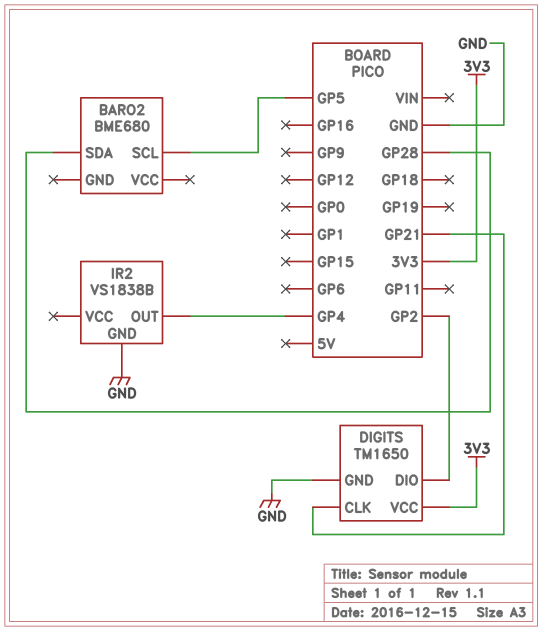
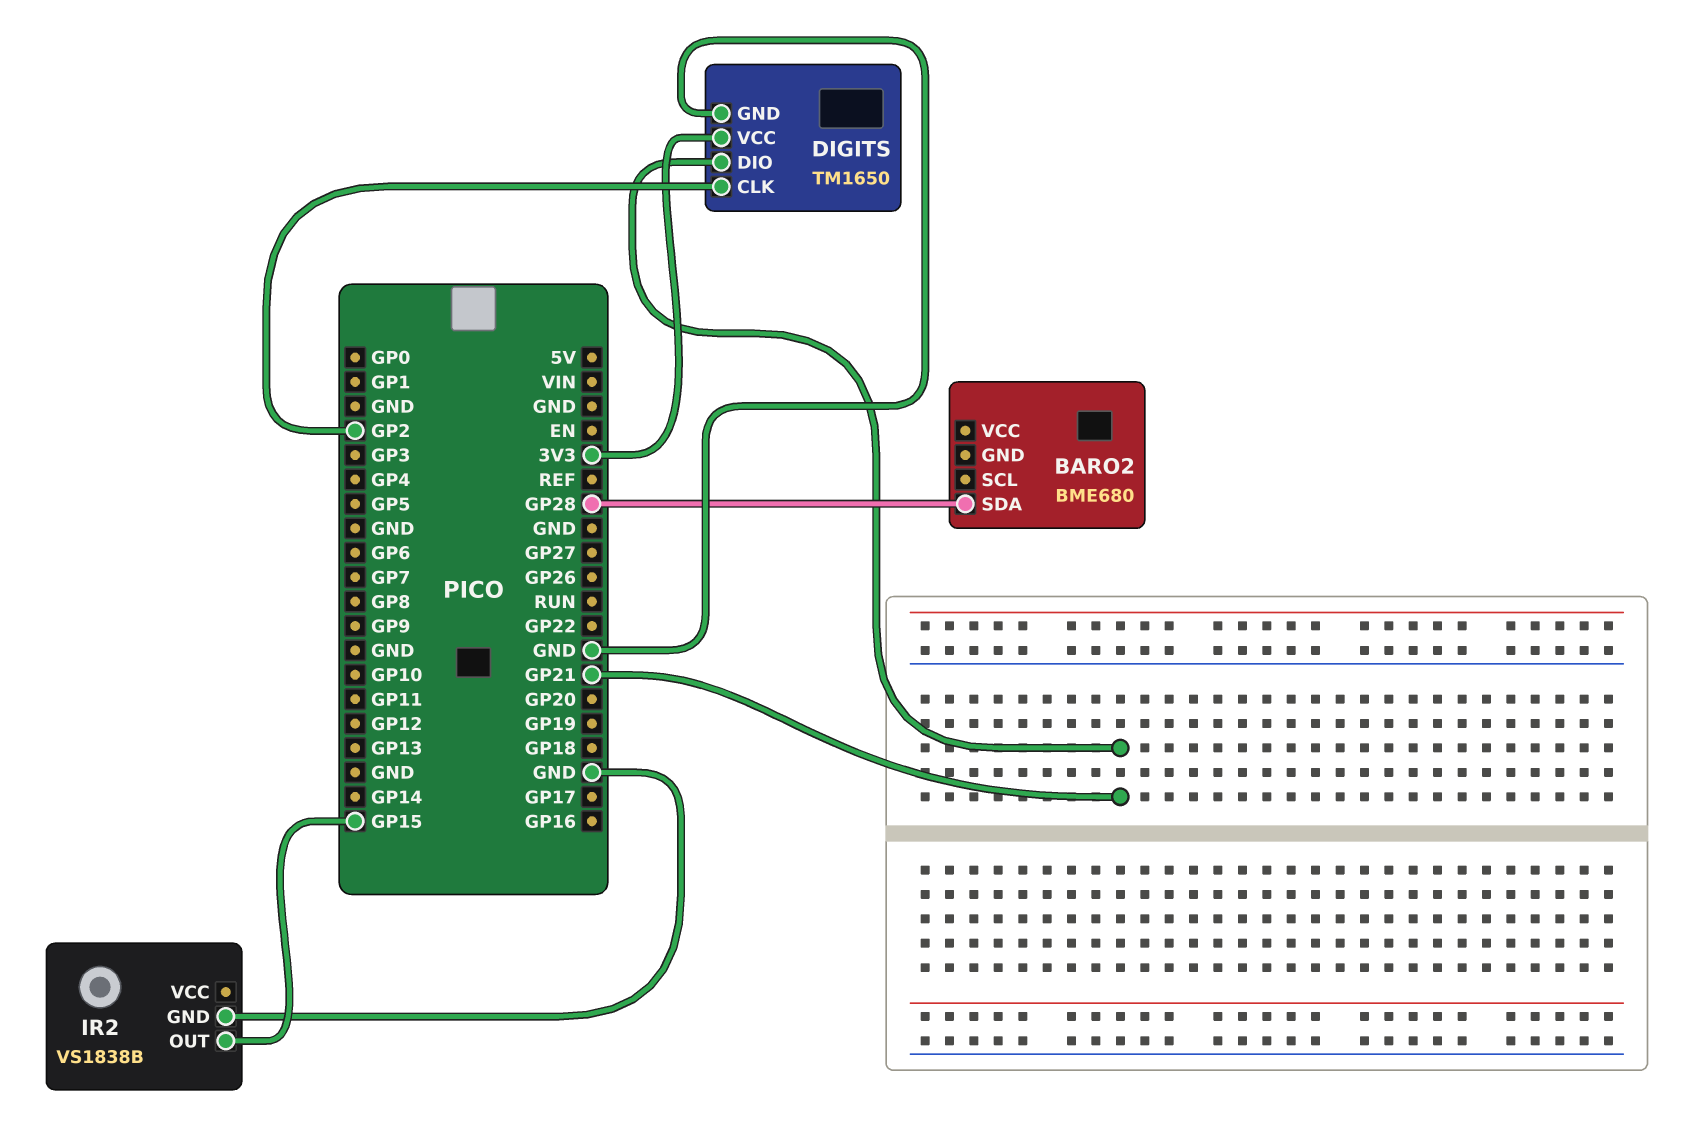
BARO2 pin SCL: GP5 -> none
DIGITS pin CLK: GP21 -> GP2
DIGITS pin DIO: GP2 -> GP21
IR2 pin OUT: GP4 -> GP15

